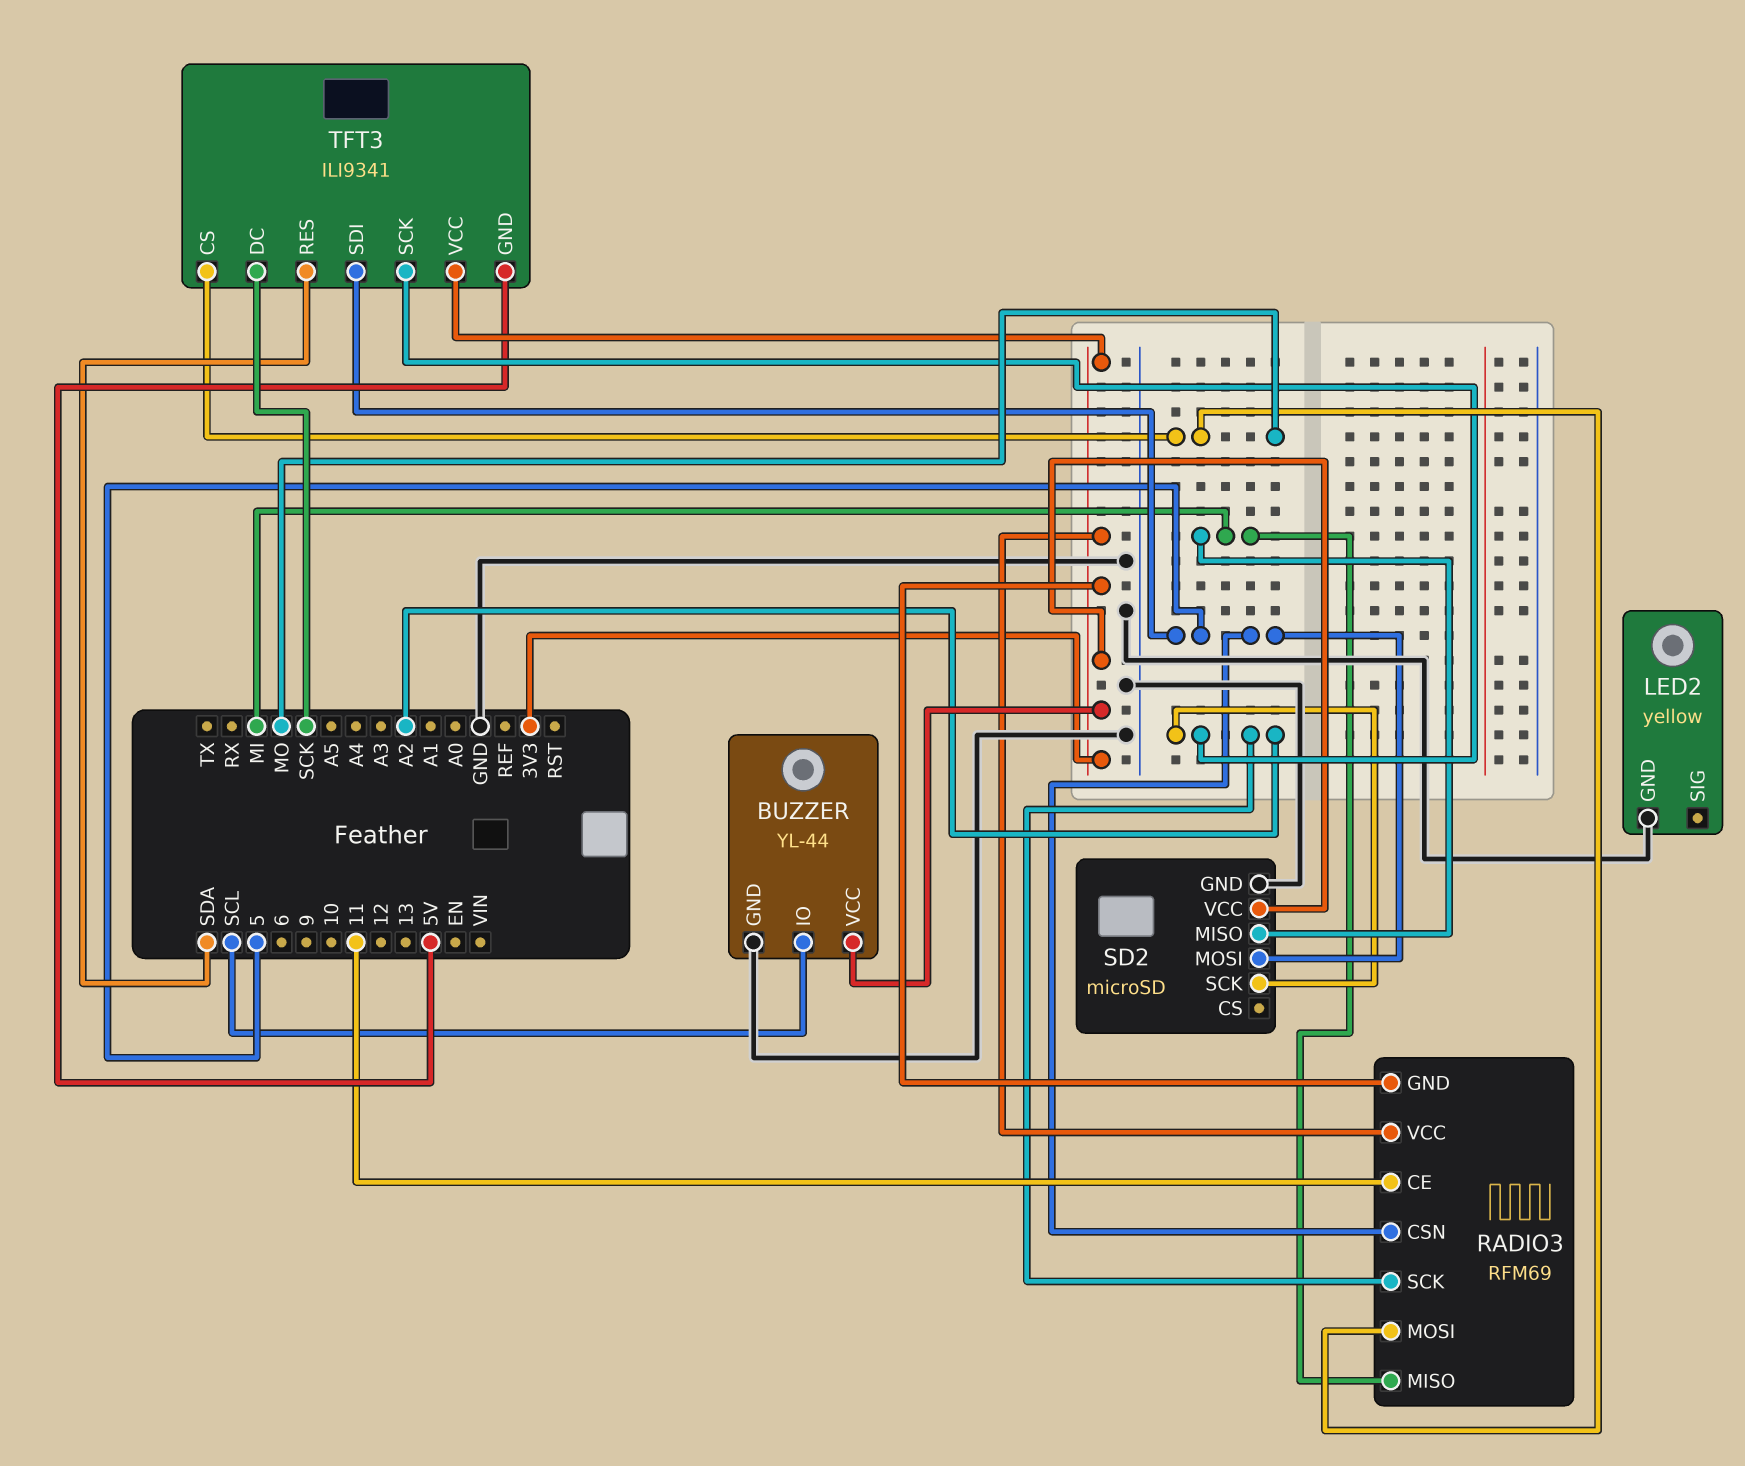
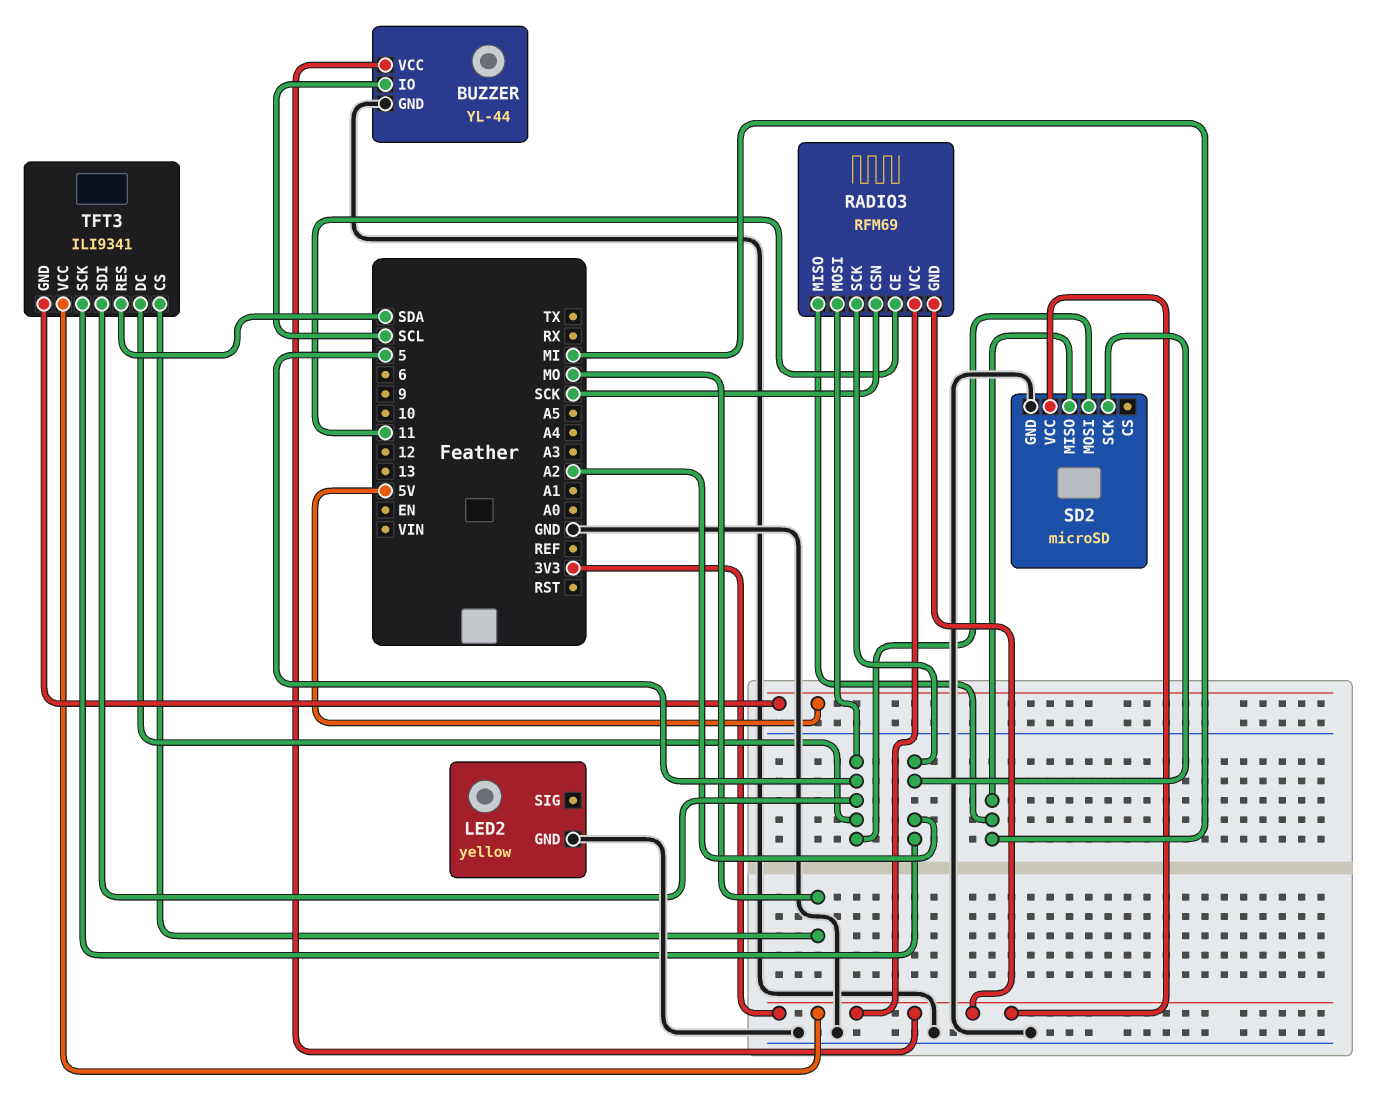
RADIO3 pin CSN: 5 -> SCK
RADIO3 pin MOSI: MO -> 5
TFT3 pin DC: SCK -> 5

